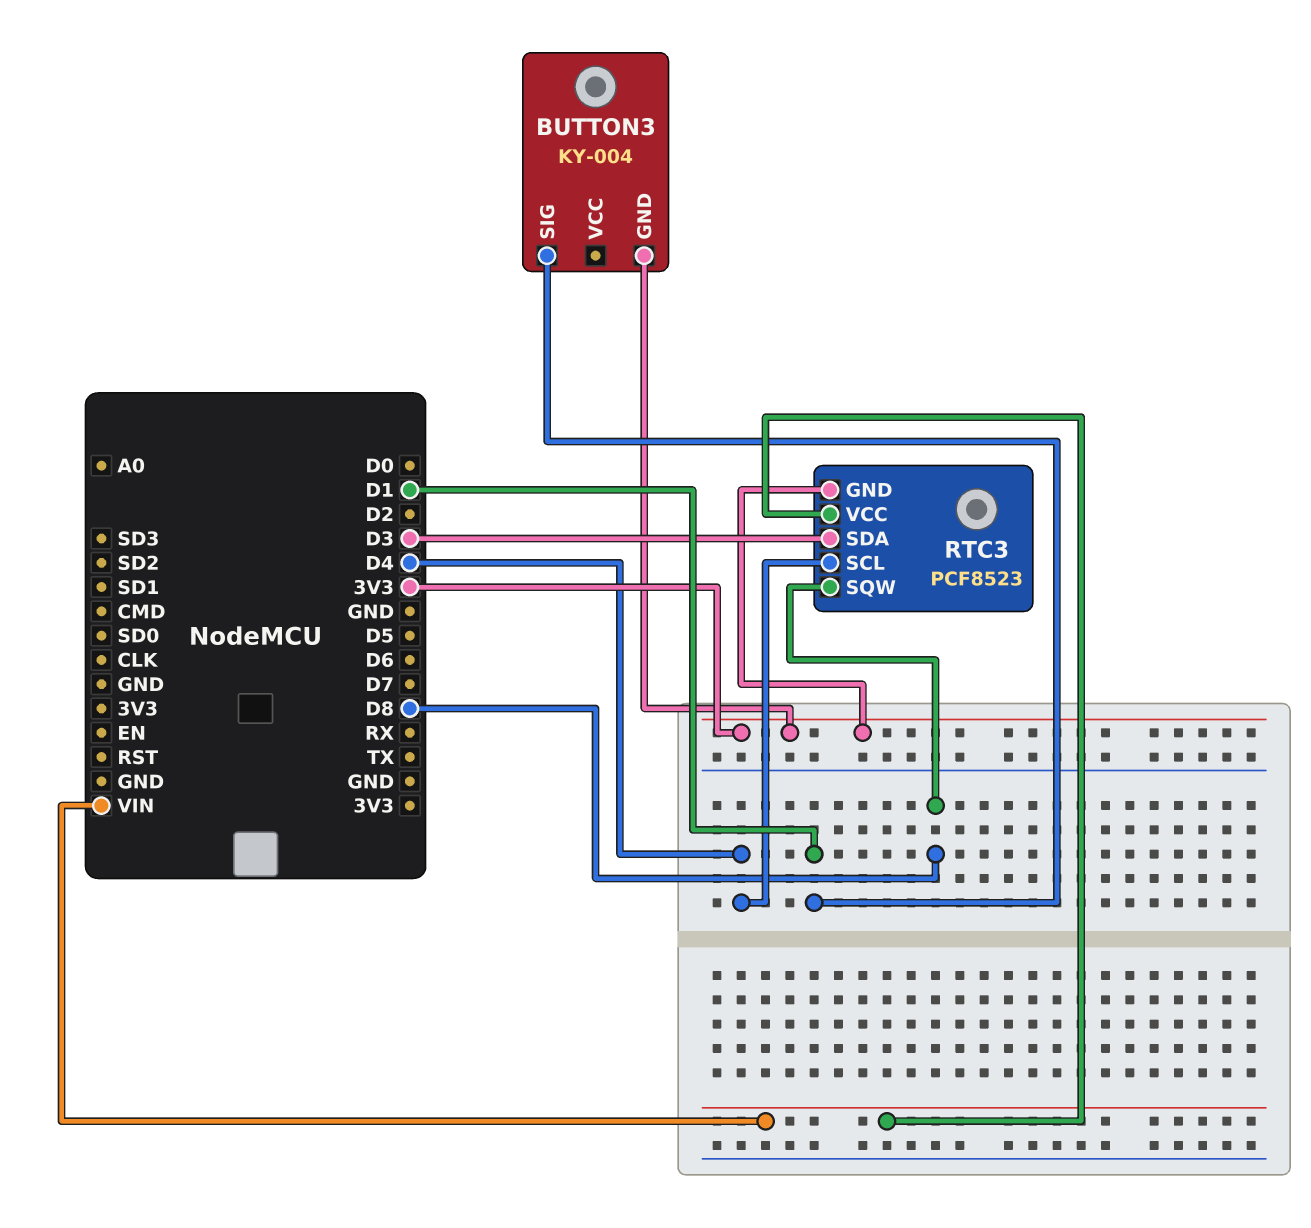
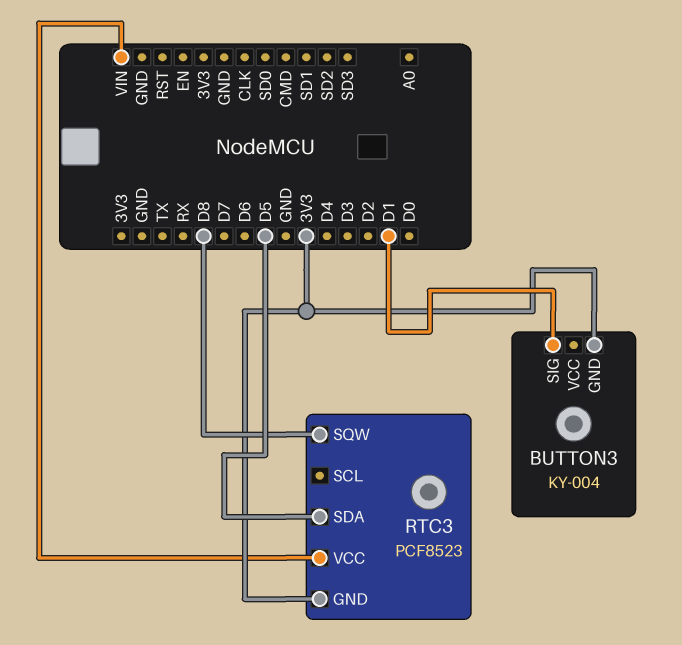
RTC3 pin SCL: D4 -> none
RTC3 pin SDA: D3 -> D5

